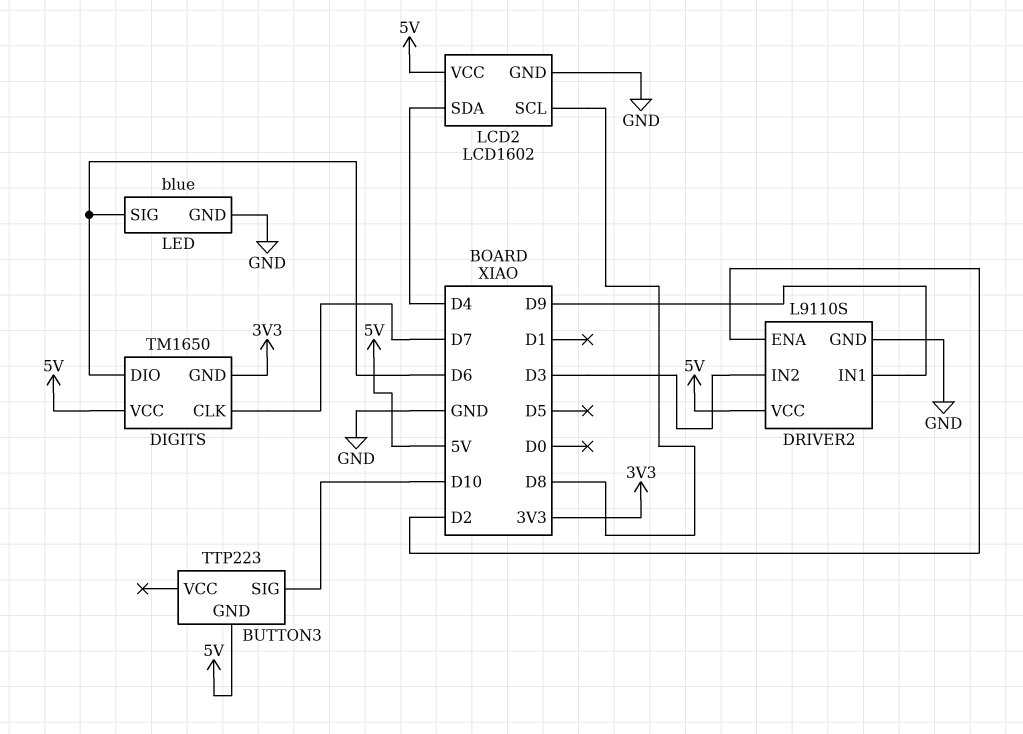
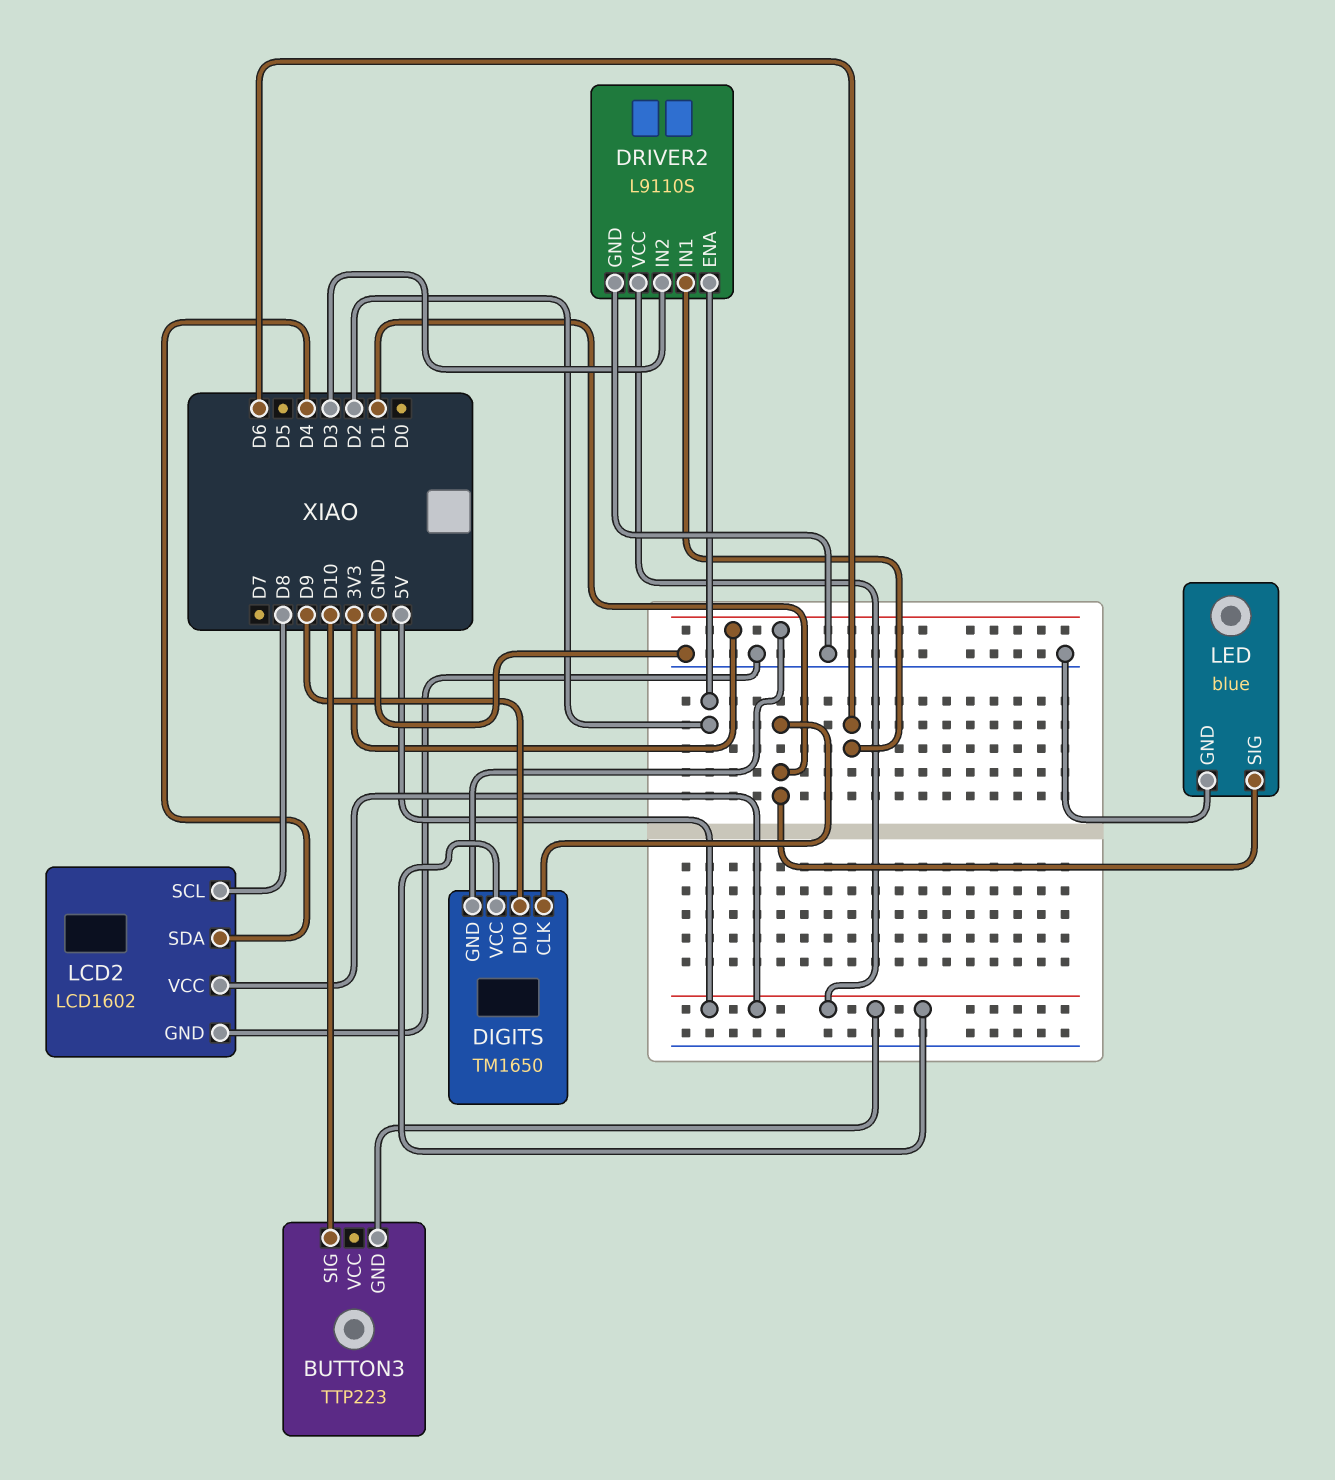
DIGITS pin CLK: D7 -> D1
DIGITS pin DIO: D6 -> D9
DRIVER2 pin IN1: D9 -> D6
LED pin SIG: D6 -> D1

